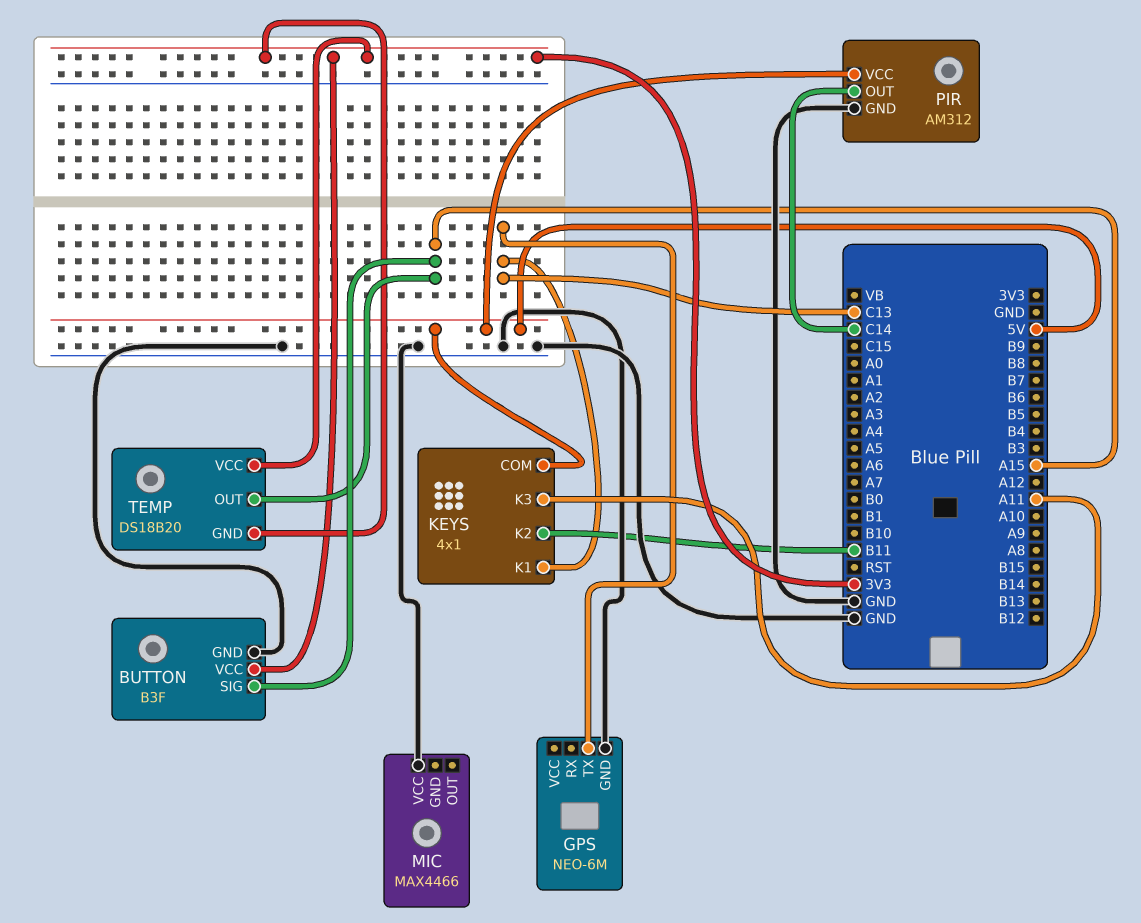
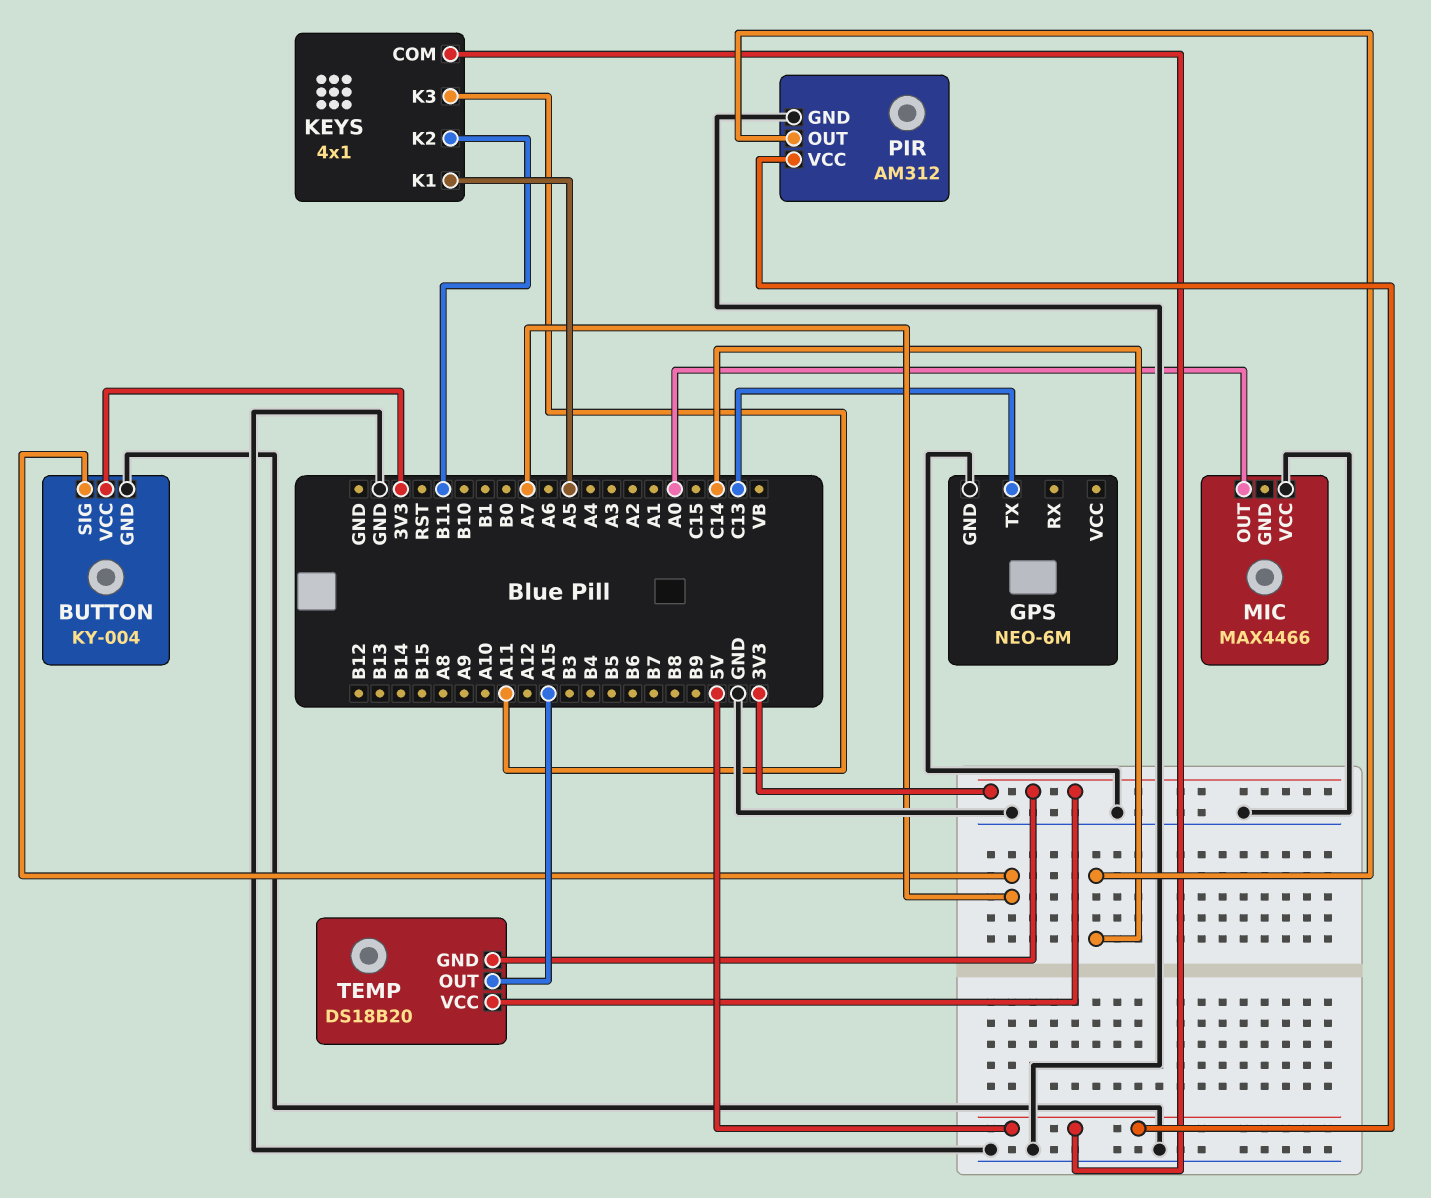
BUTTON: B3F -> KY-004
BUTTON pin SIG: A15 -> A7
KEYS pin K1: C13 -> A5
MIC pin OUT: none -> A0

